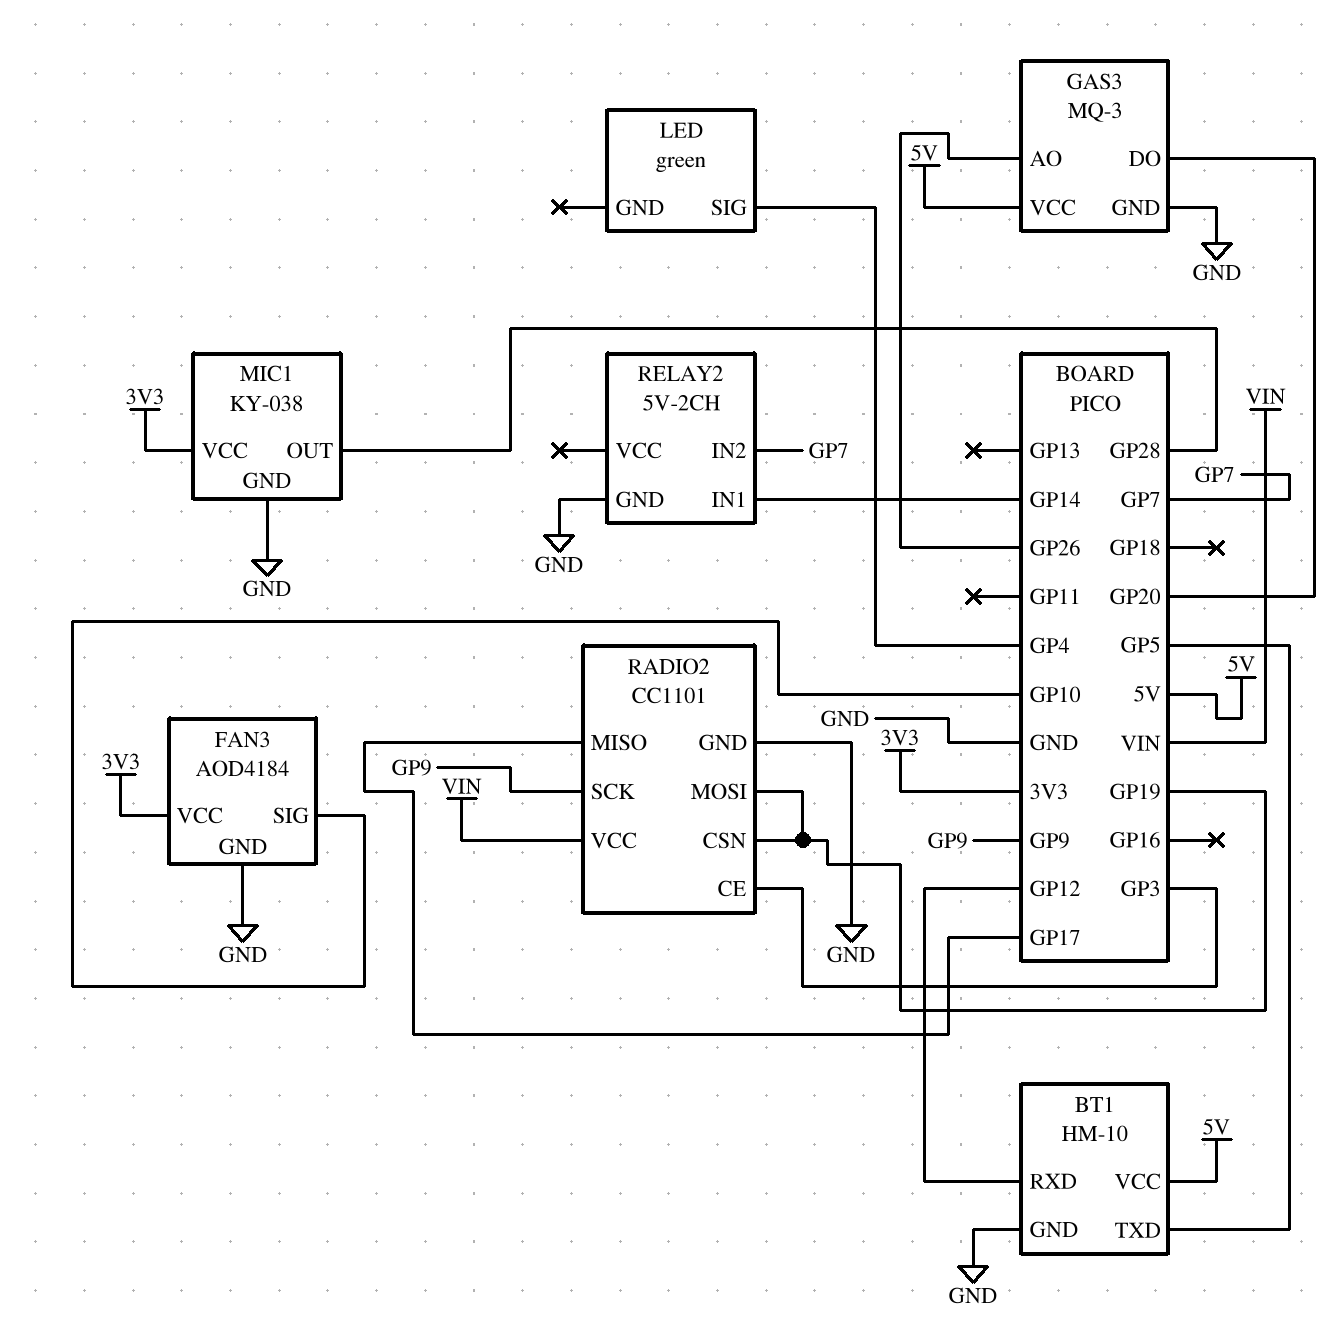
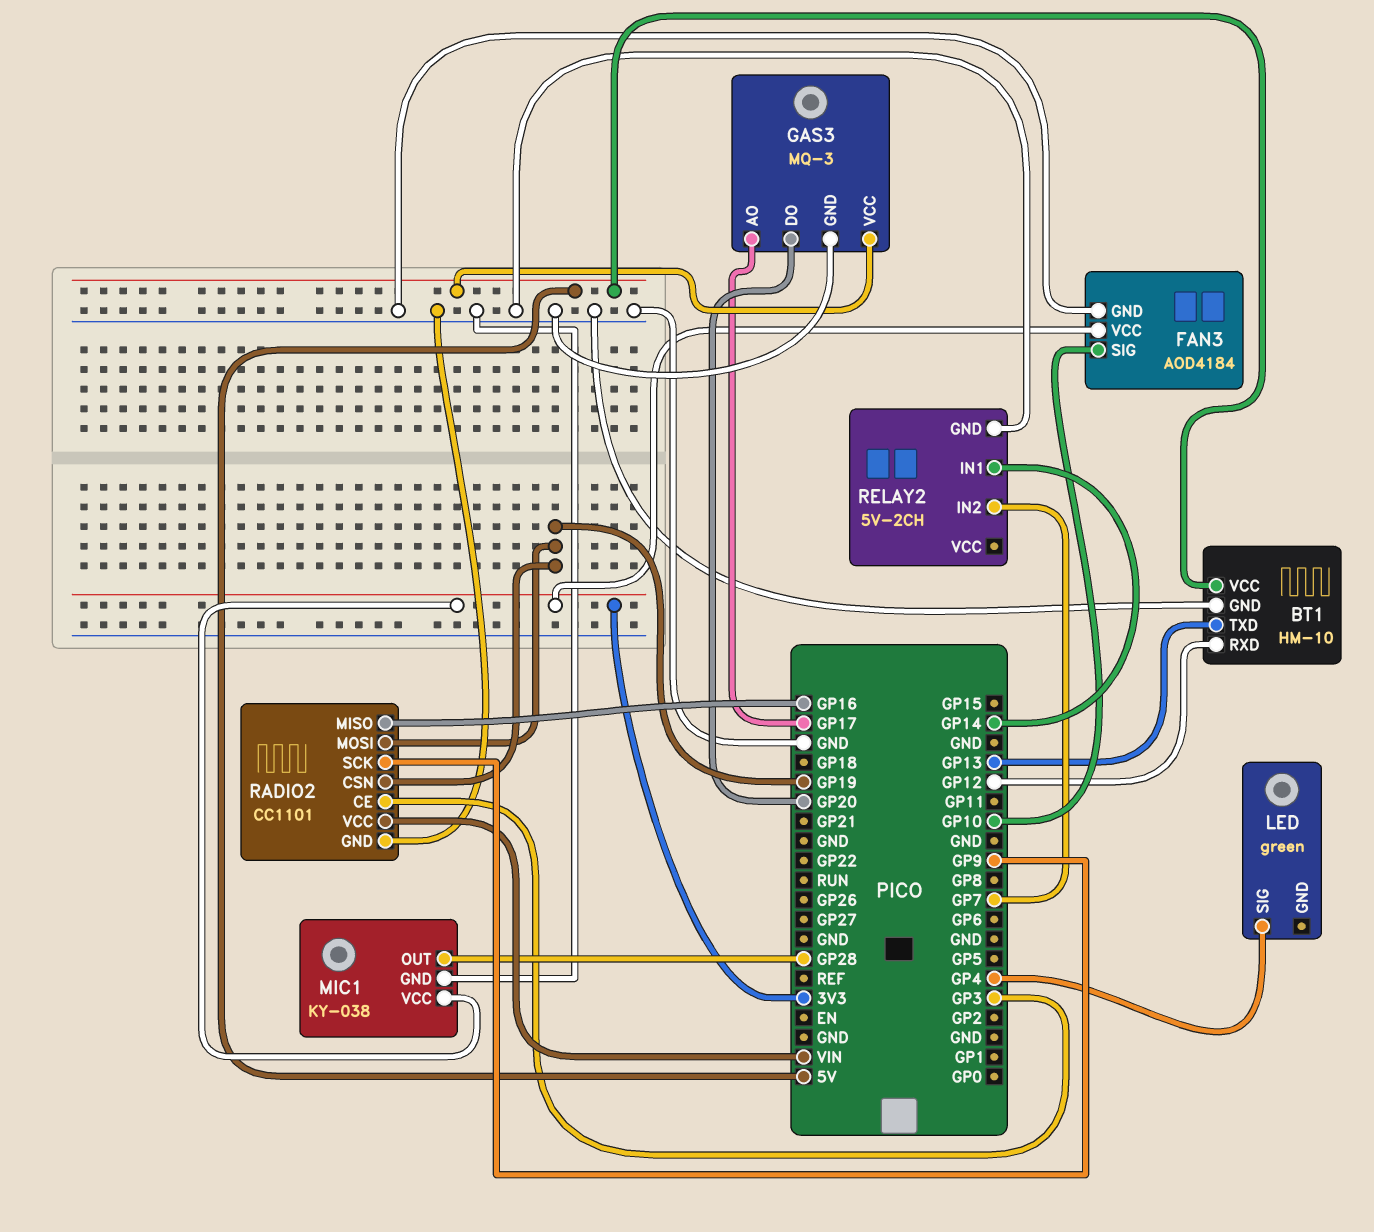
BT1 pin TXD: GP5 -> GP13
GAS3 pin AO: GP26 -> GP17
RADIO2 pin MISO: GP17 -> GP16

